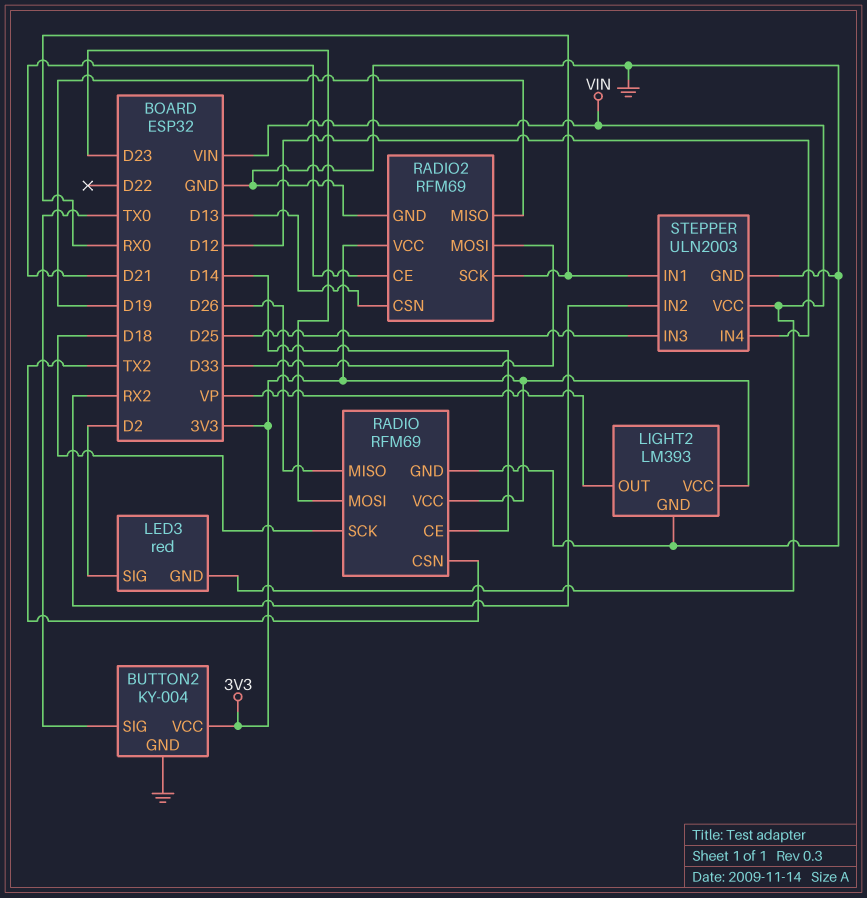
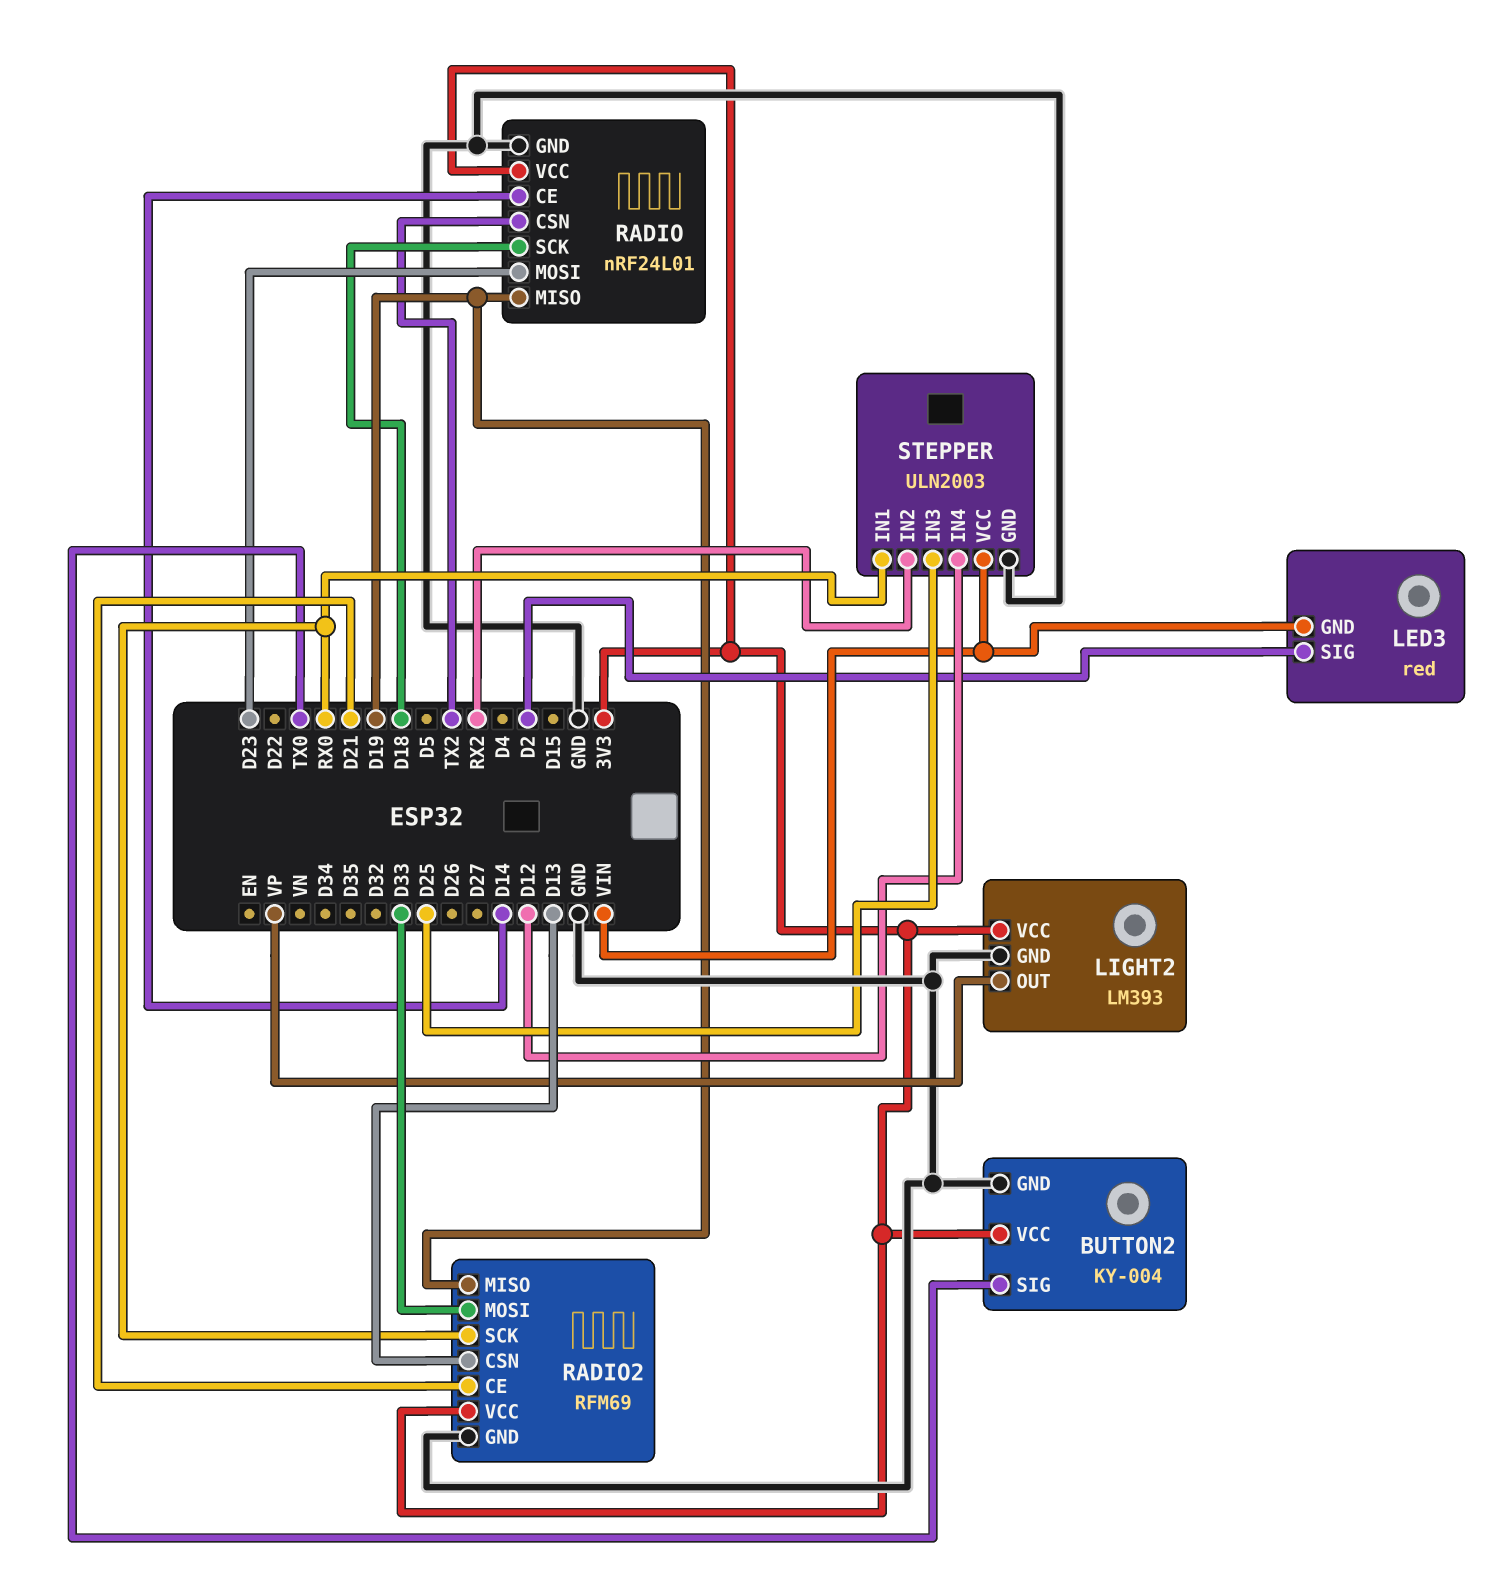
RADIO: RFM69 -> nRF24L01
RADIO pin MISO: D26 -> D19

